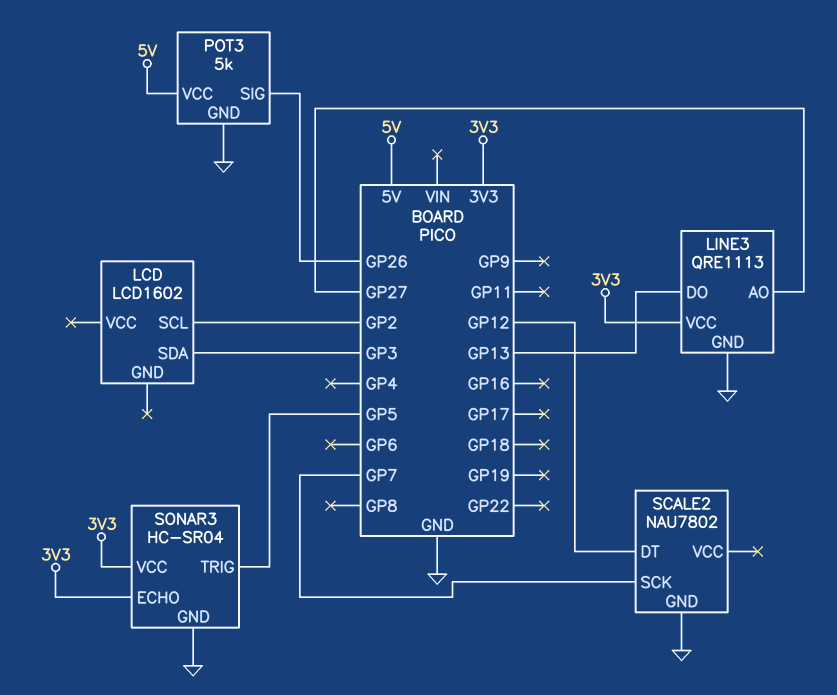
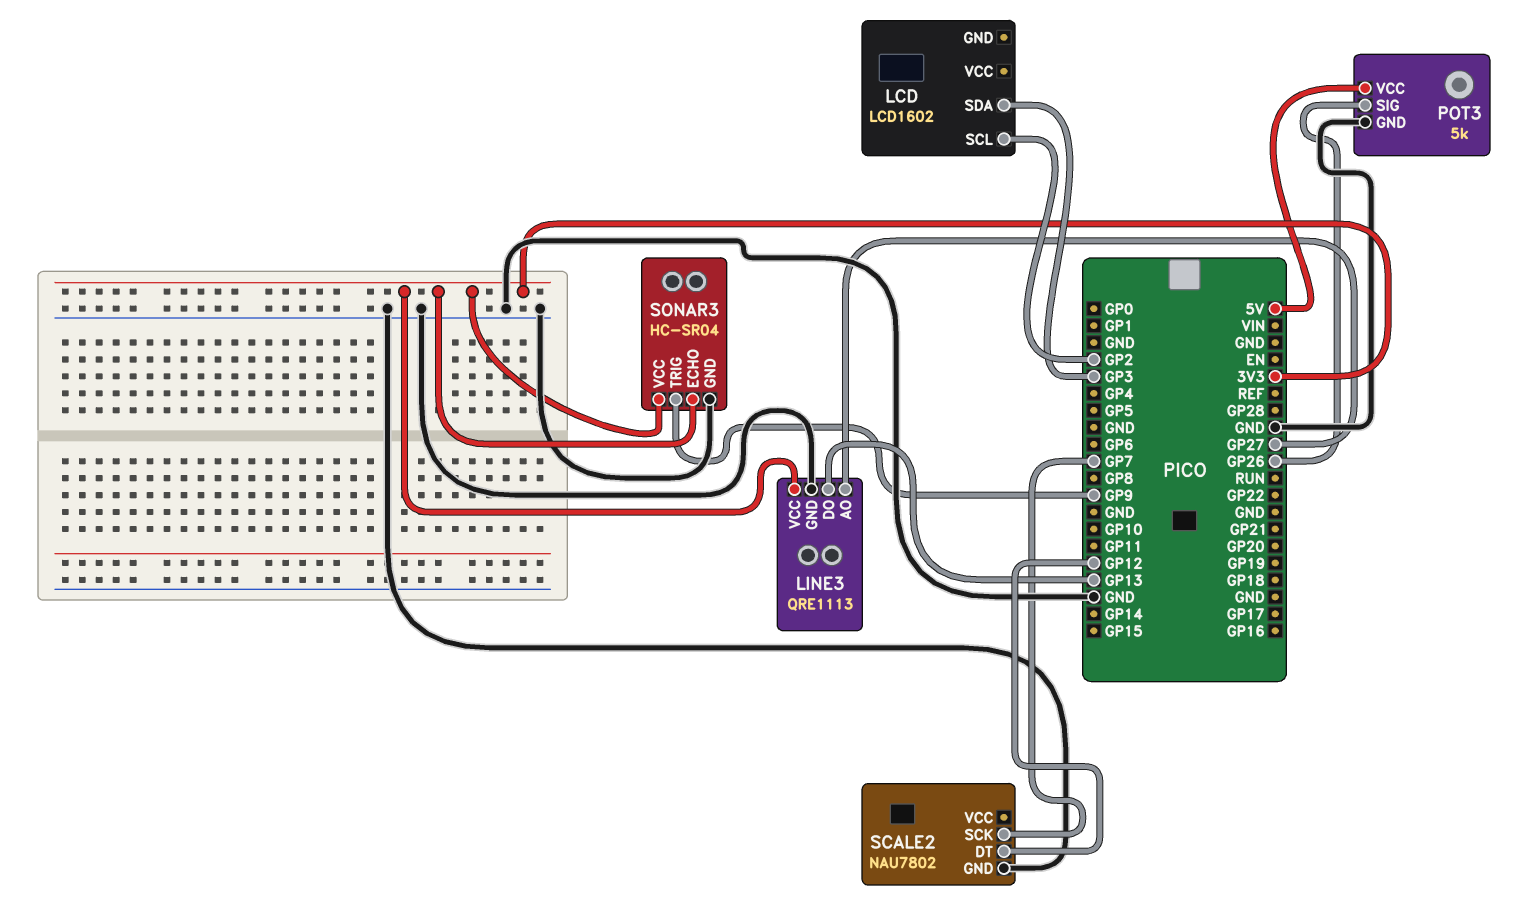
SONAR3 pin TRIG: GP5 -> GP9

